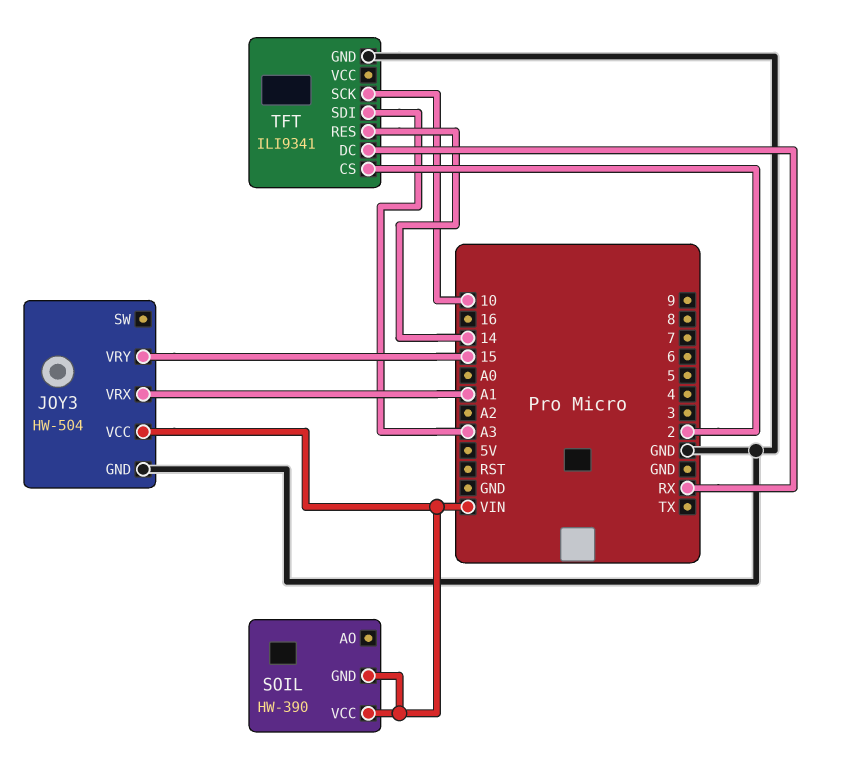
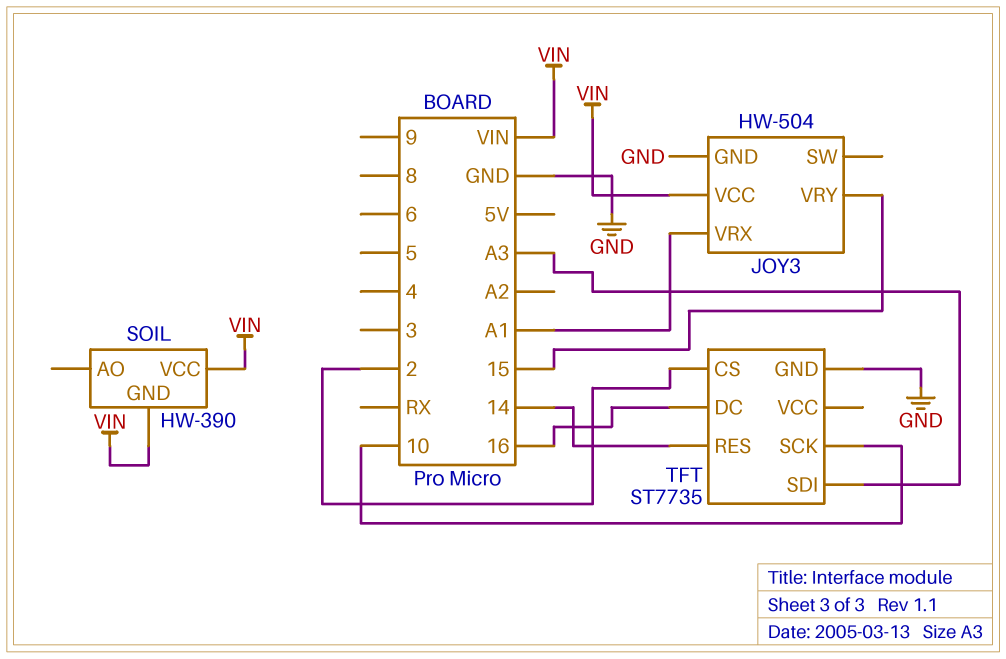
TFT: ILI9341 -> ST7735
TFT pin DC: RX -> 16

